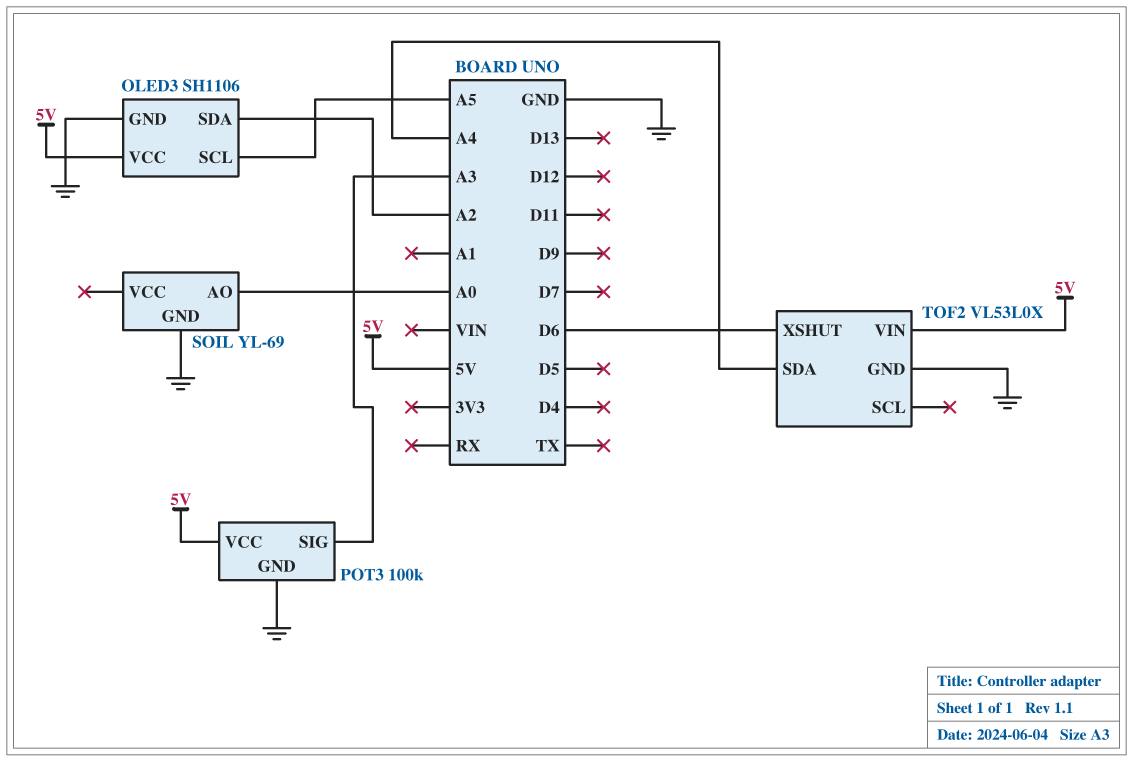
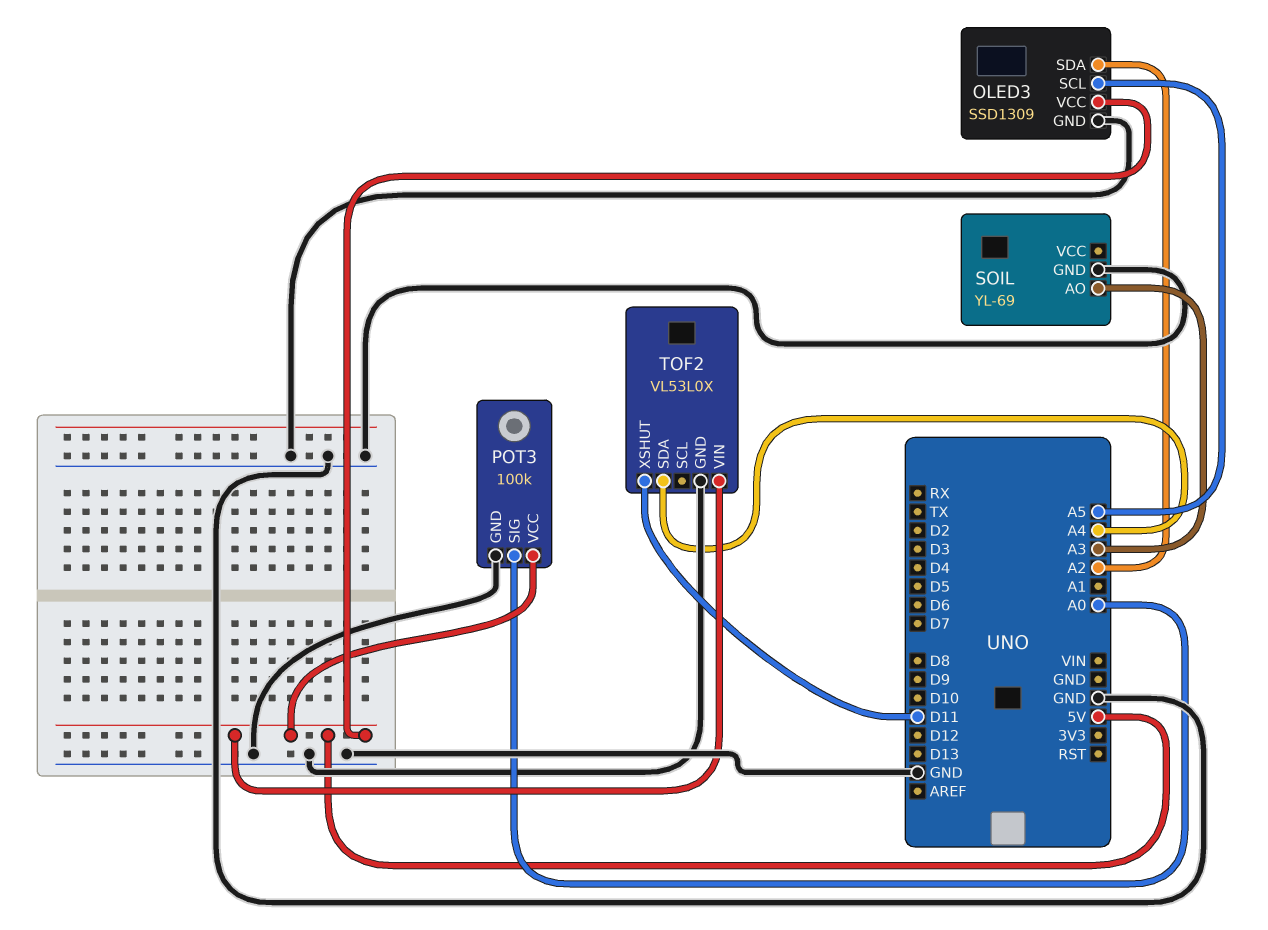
OLED3: SH1106 -> SSD1309
POT3 pin SIG: A3 -> A0
SOIL pin AO: A0 -> A3
TOF2 pin XSHUT: D6 -> D11

